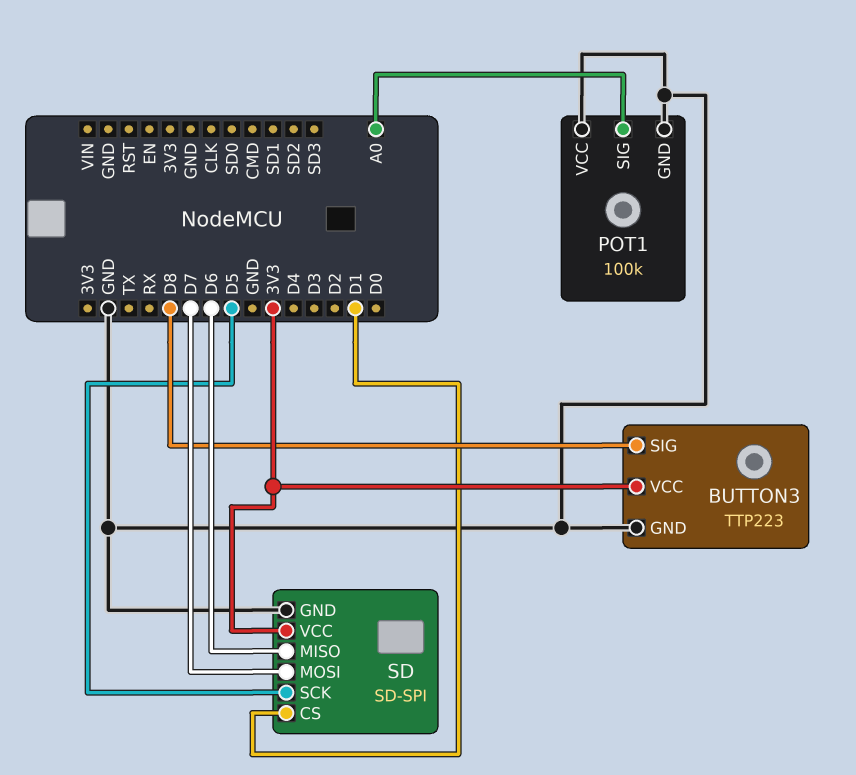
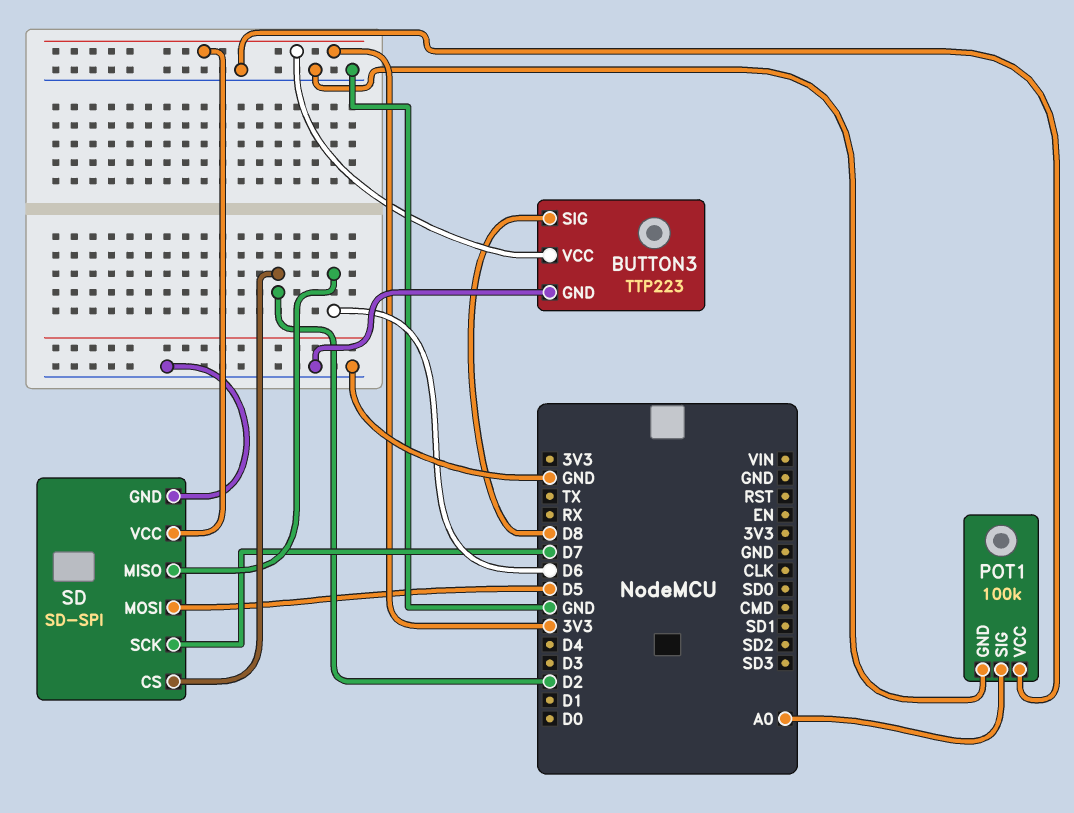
SD pin CS: D1 -> D2
SD pin MOSI: D7 -> D5
SD pin SCK: D5 -> D7

